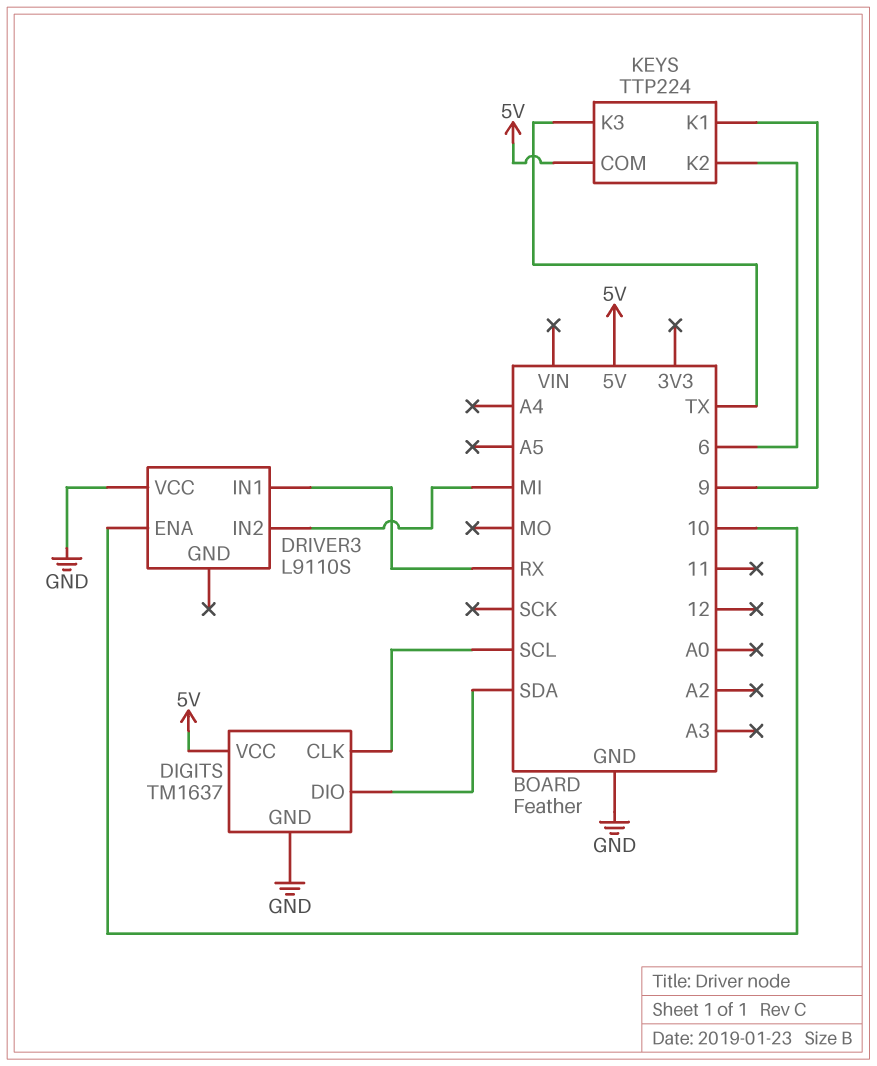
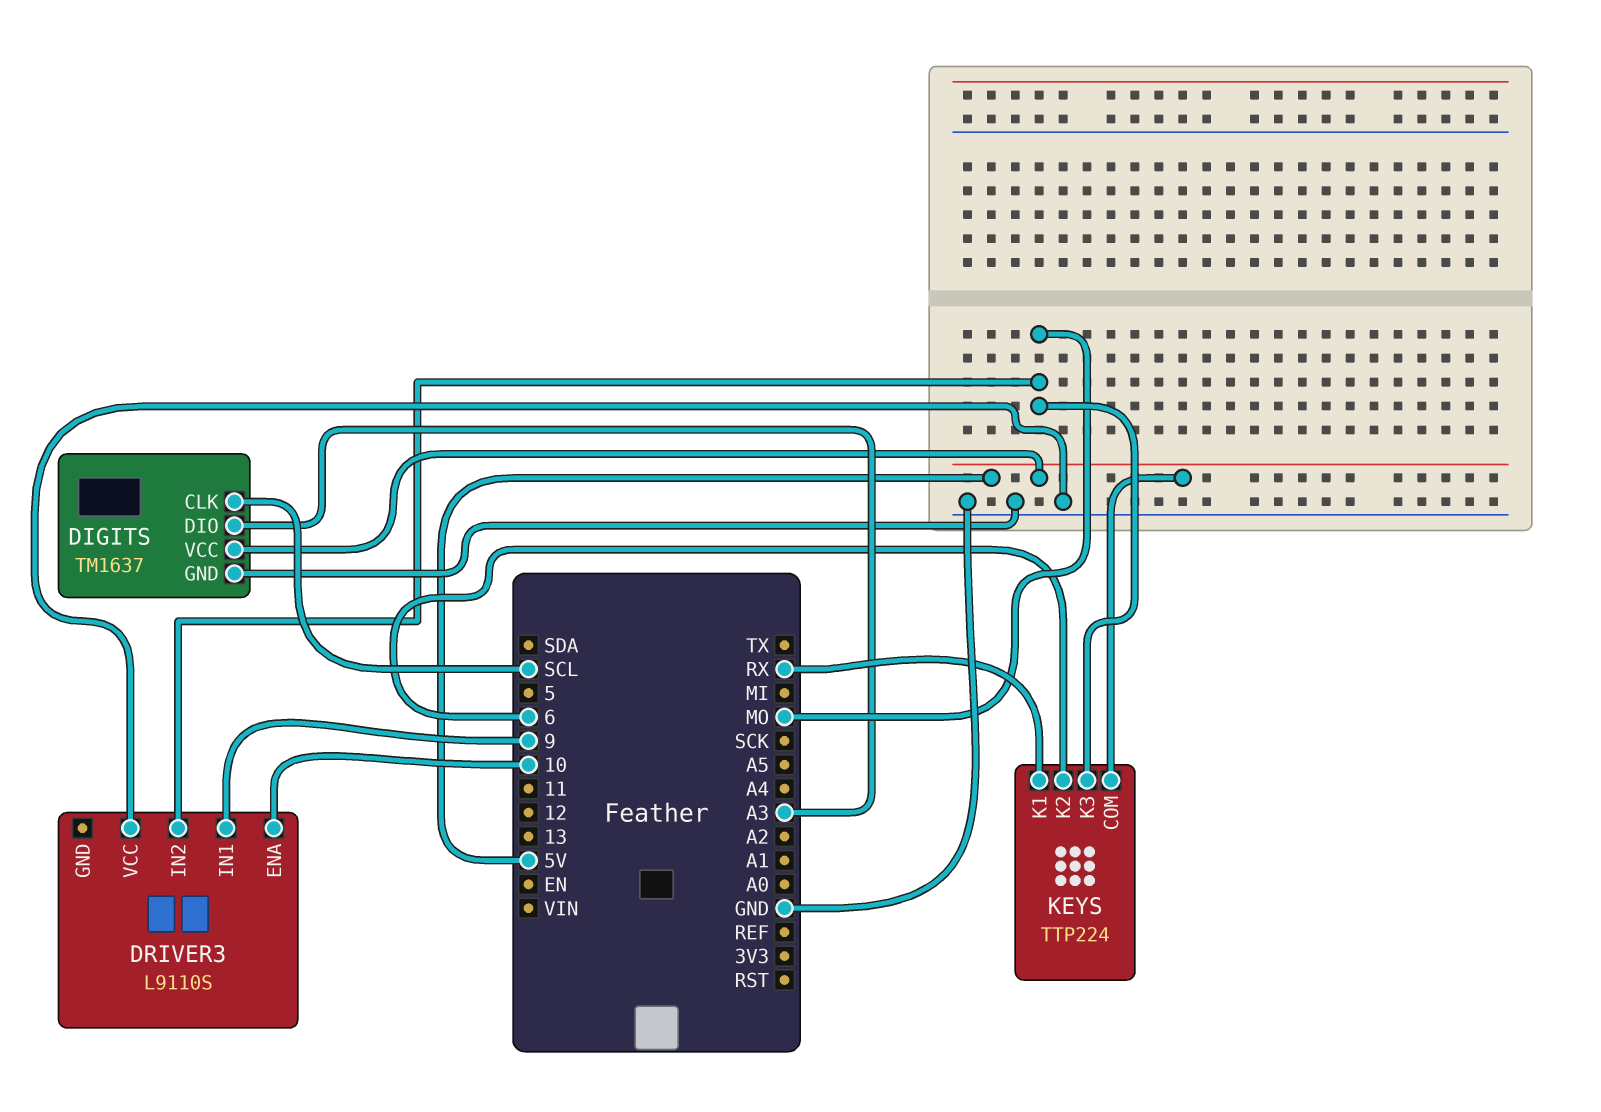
DIGITS pin DIO: SDA -> A3
DRIVER3 pin IN1: RX -> 9
DRIVER3 pin IN2: MI -> MO
KEYS pin K1: 9 -> RX
KEYS pin K3: TX -> MO

